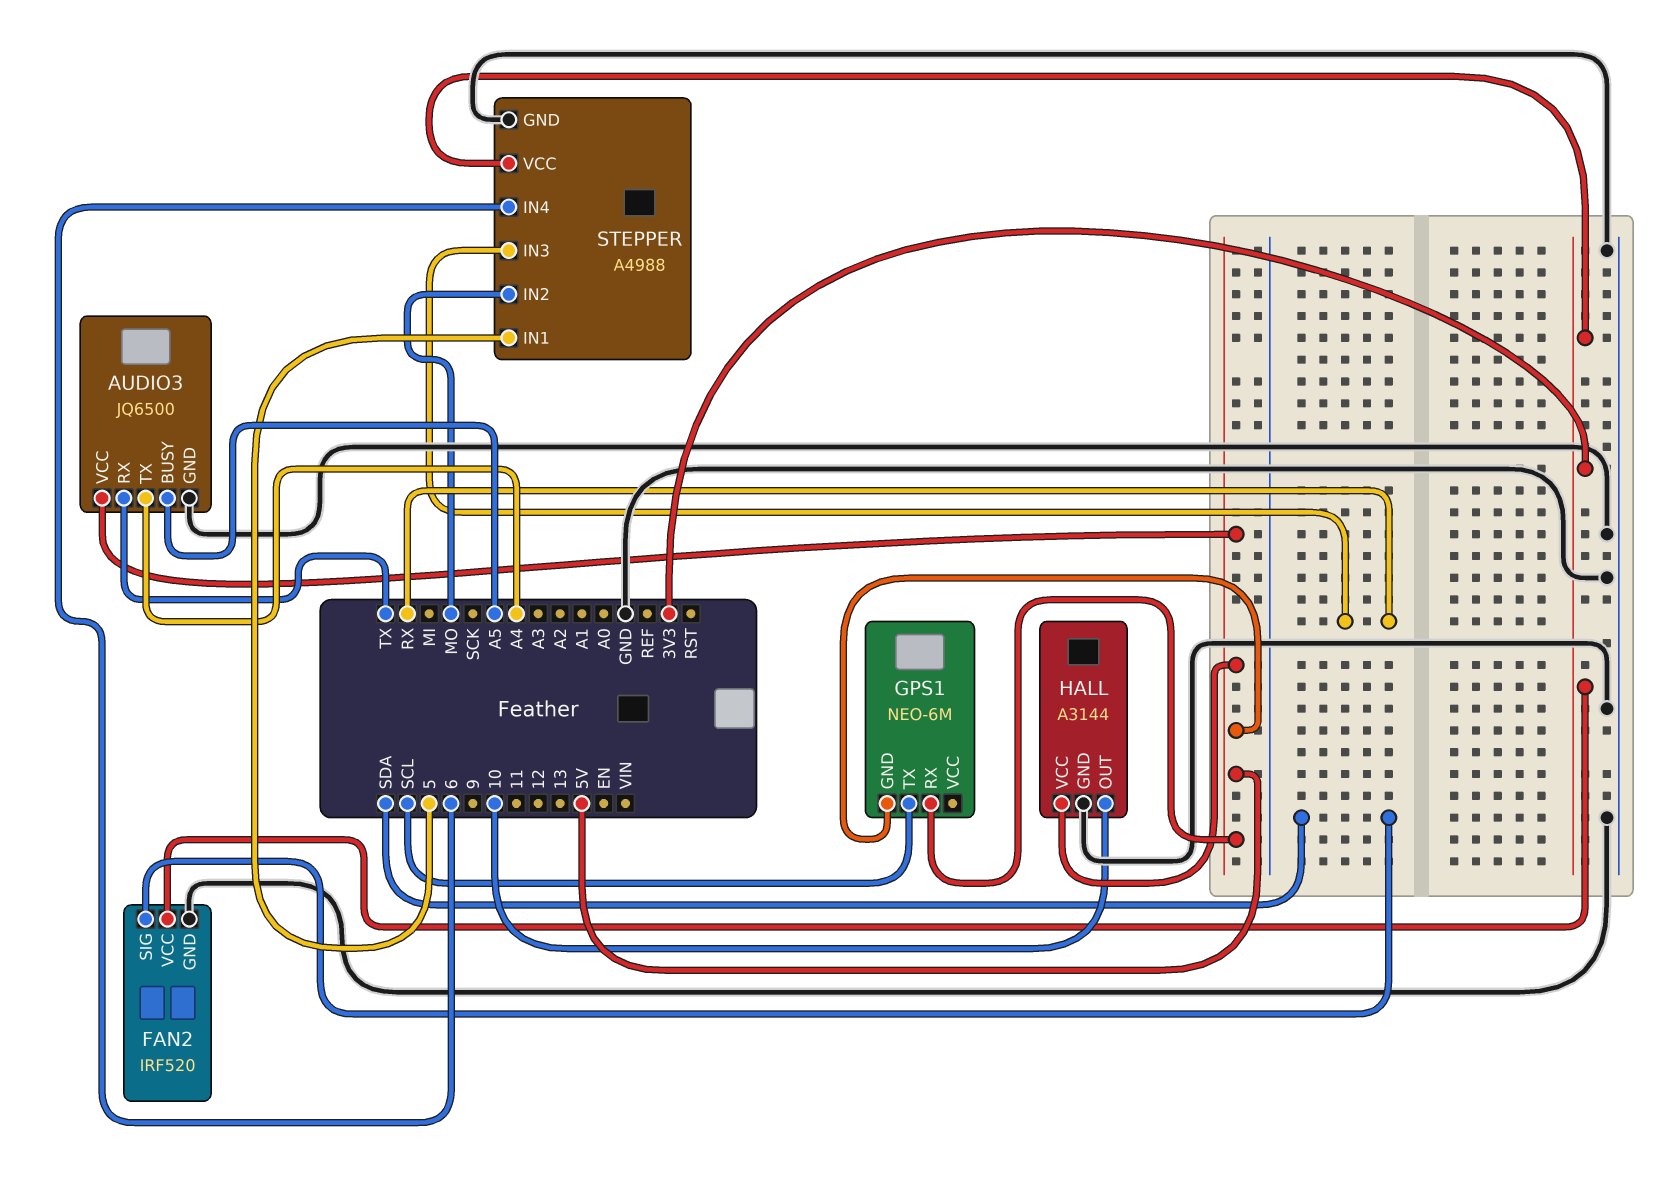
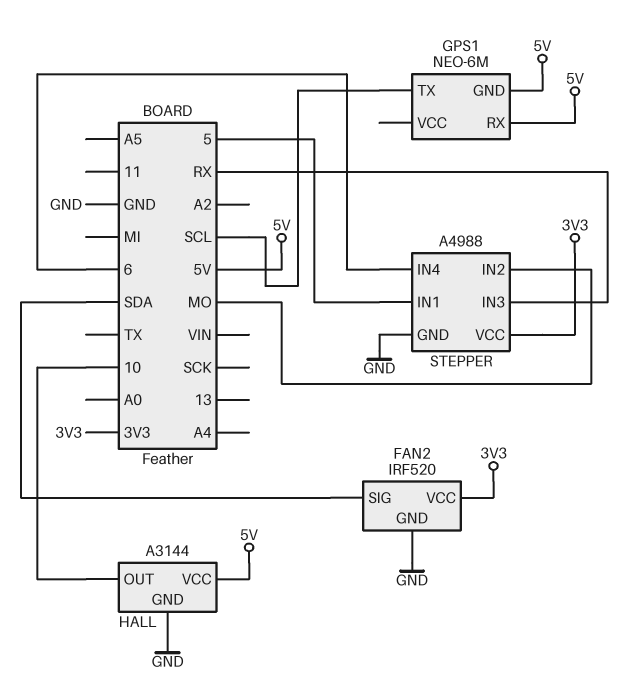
AUDIO3: JQ6500 -> none
AUDIO3 pin BUSY: A5 -> none
AUDIO3 pin GND: GND -> none
AUDIO3 pin RX: TX -> none
AUDIO3 pin TX: A4 -> none
AUDIO3 pin VCC: 5V -> none

